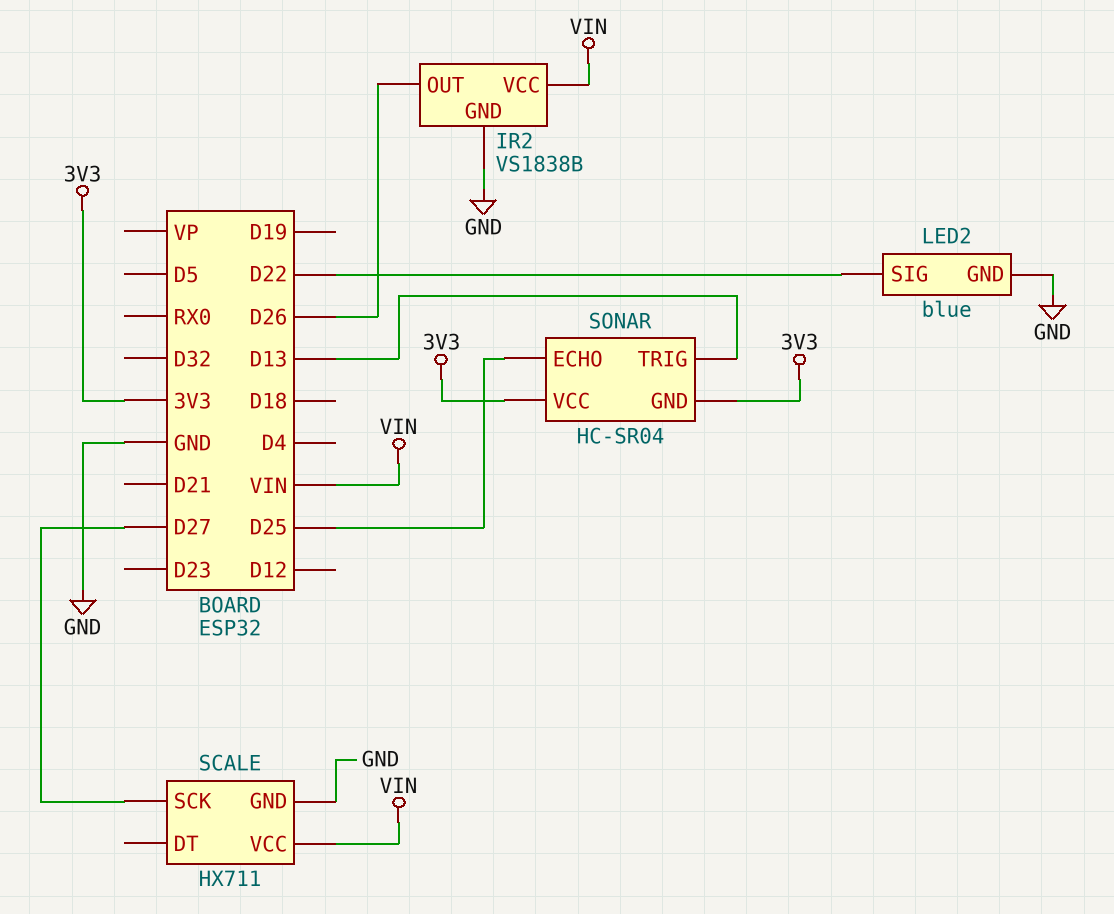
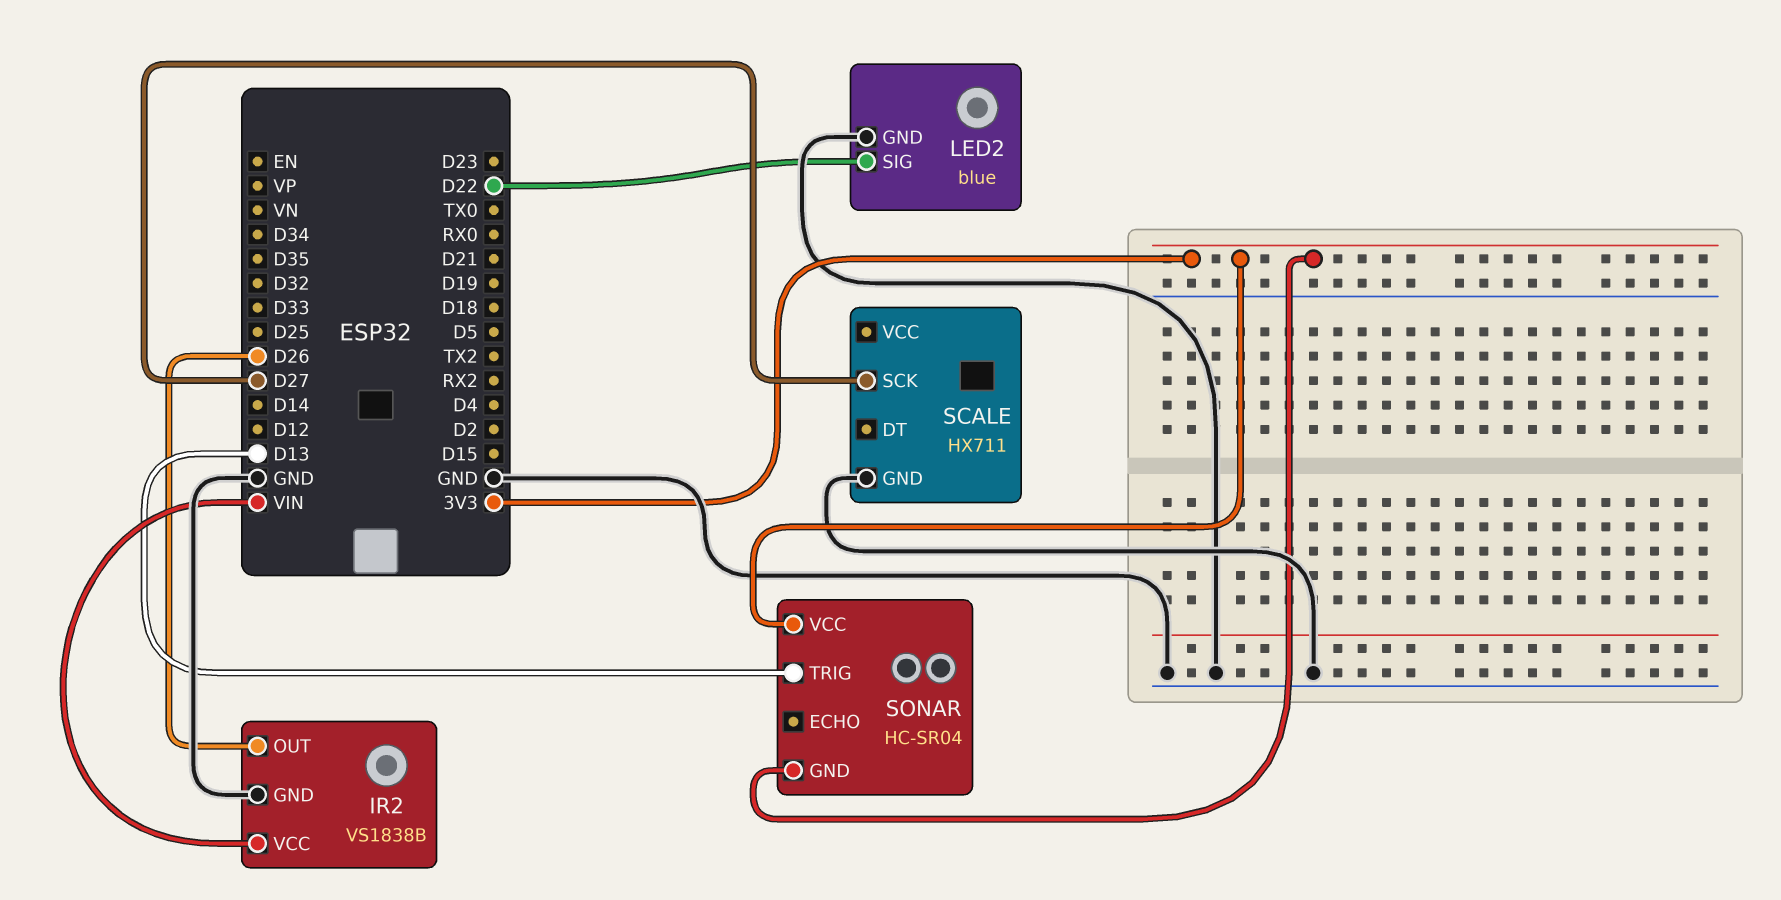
SCALE pin VCC: VIN -> none
SONAR pin ECHO: D25 -> none

